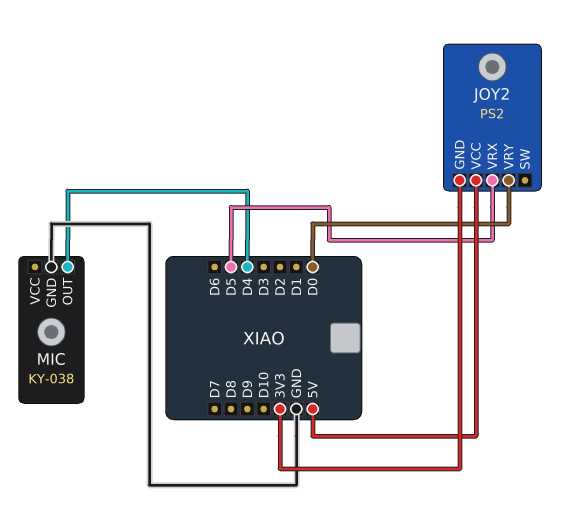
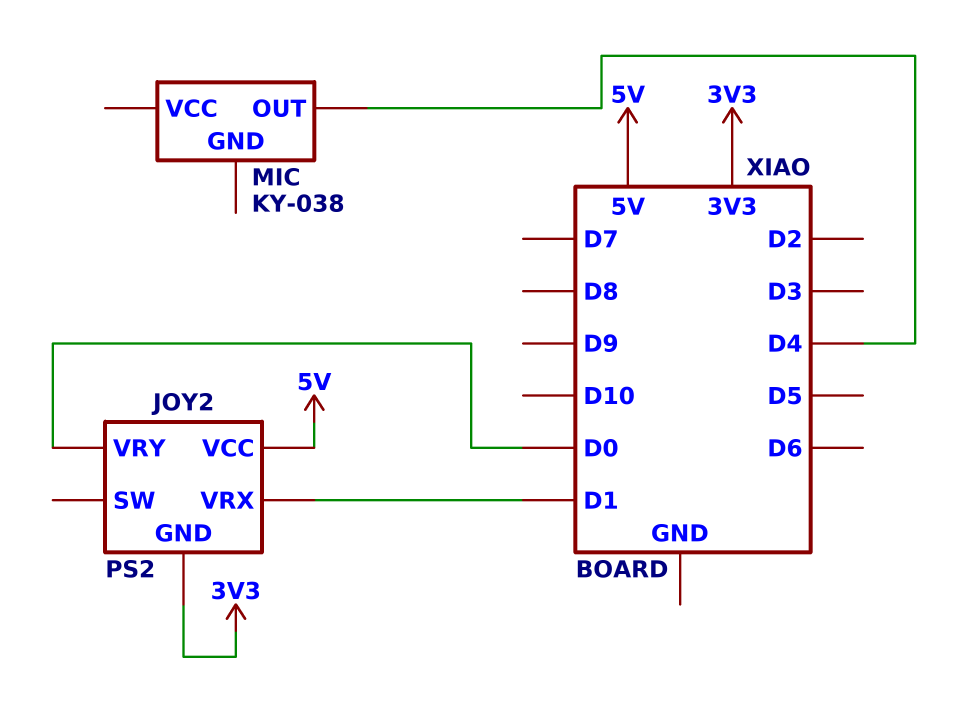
JOY2 pin VRX: D5 -> D1
MIC pin GND: GND -> none

